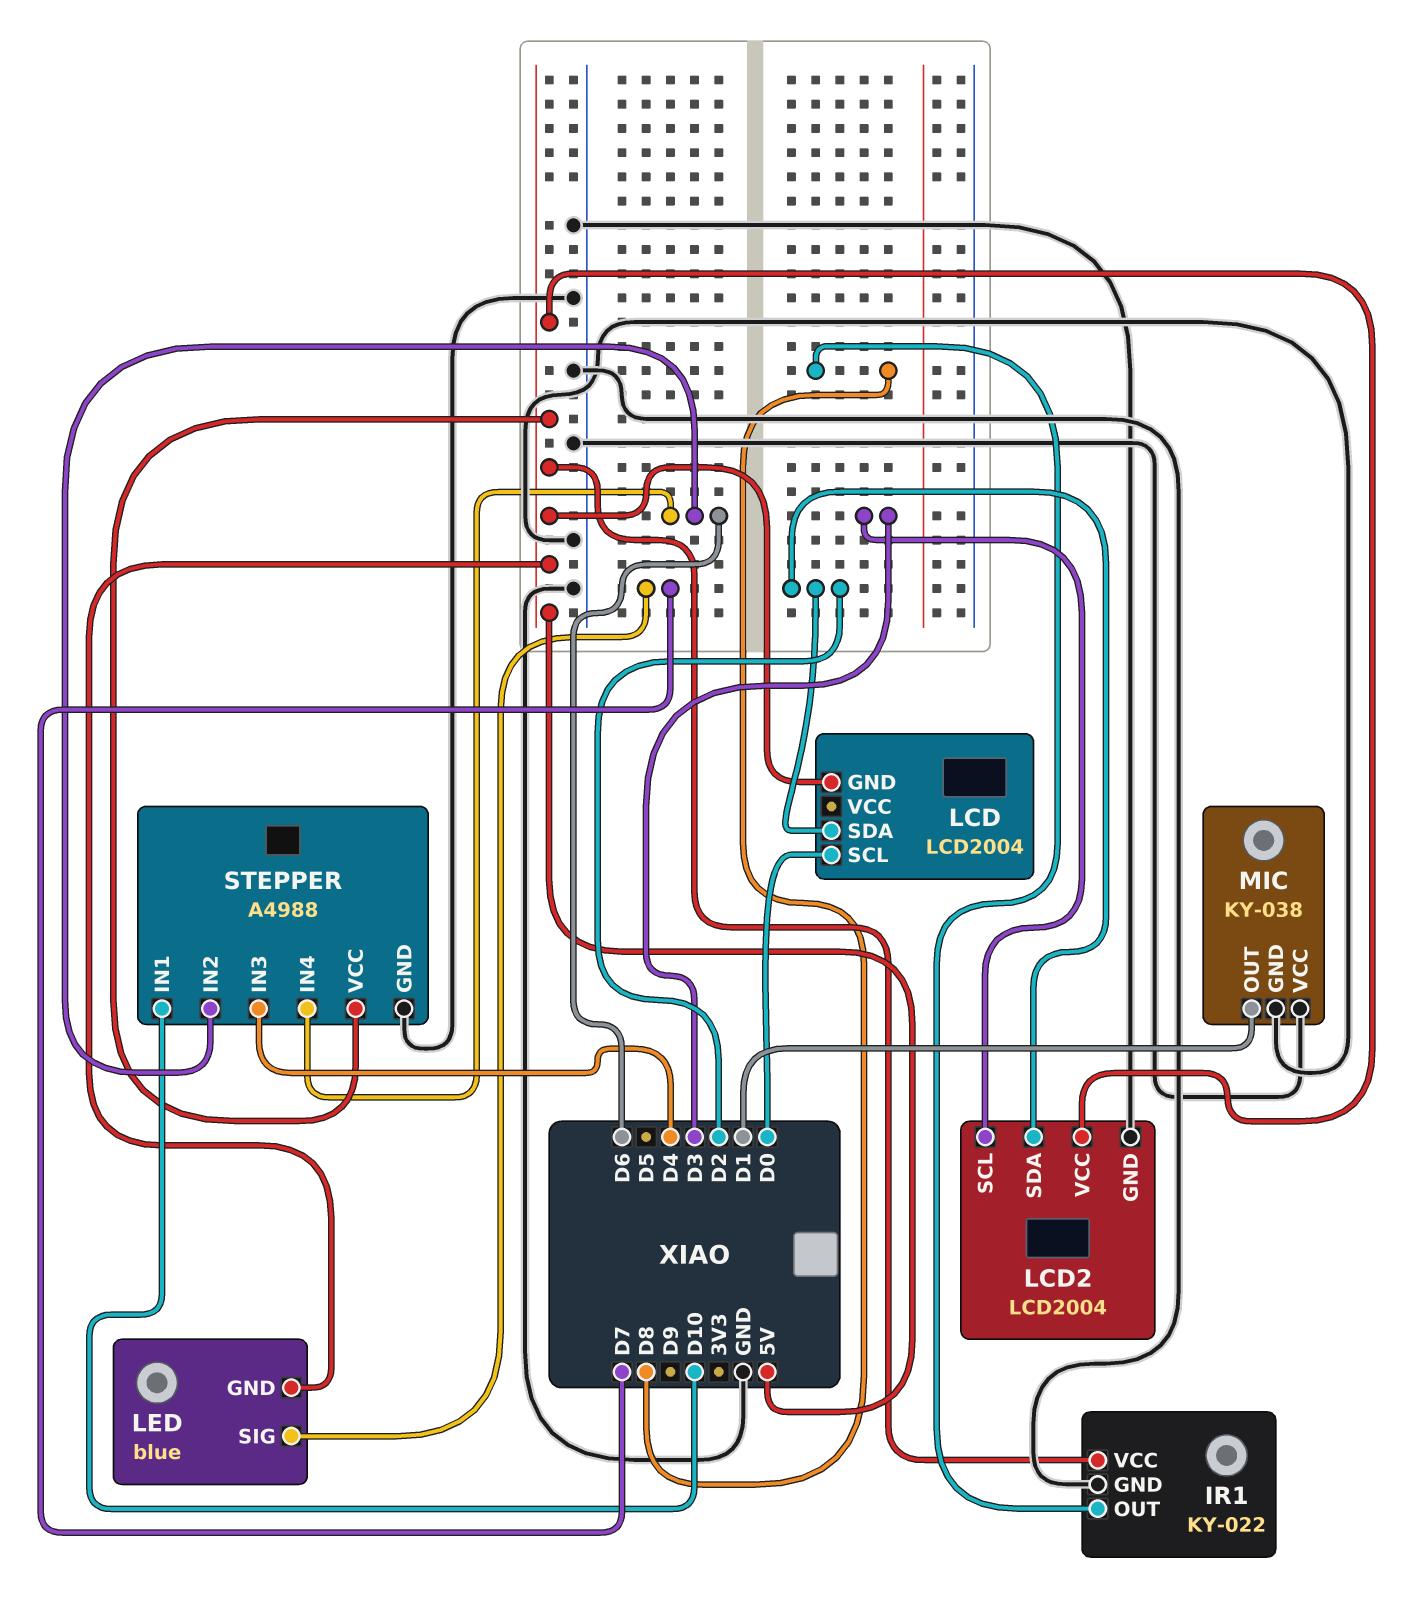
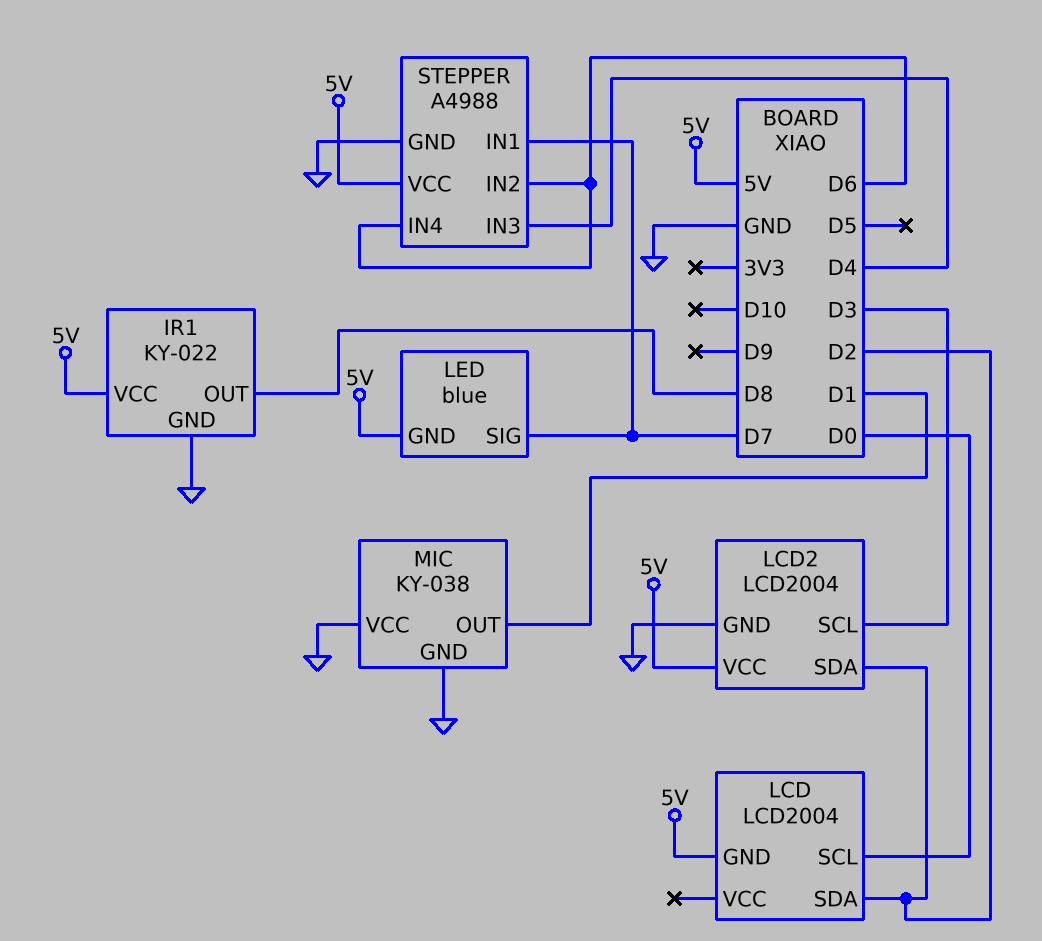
STEPPER pin IN1: D10 -> D7

